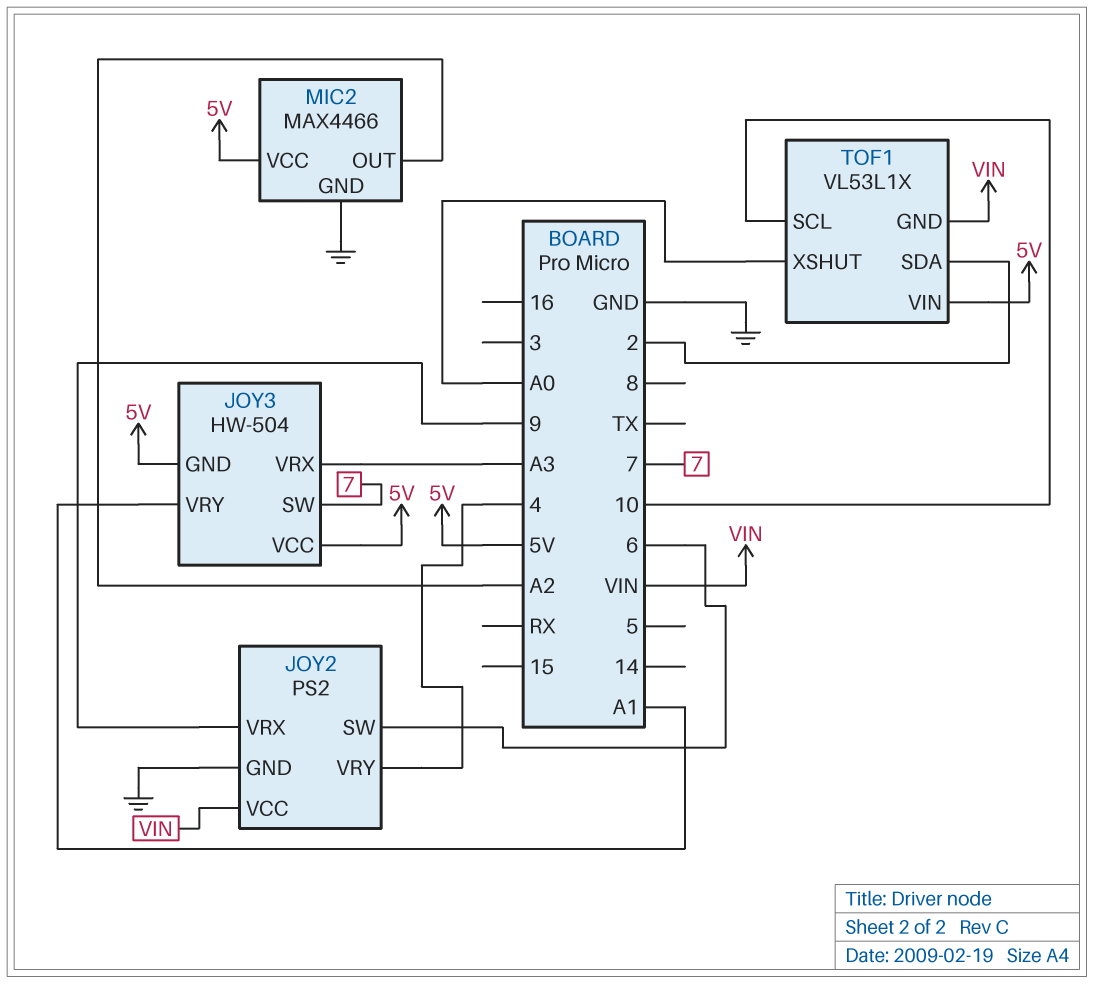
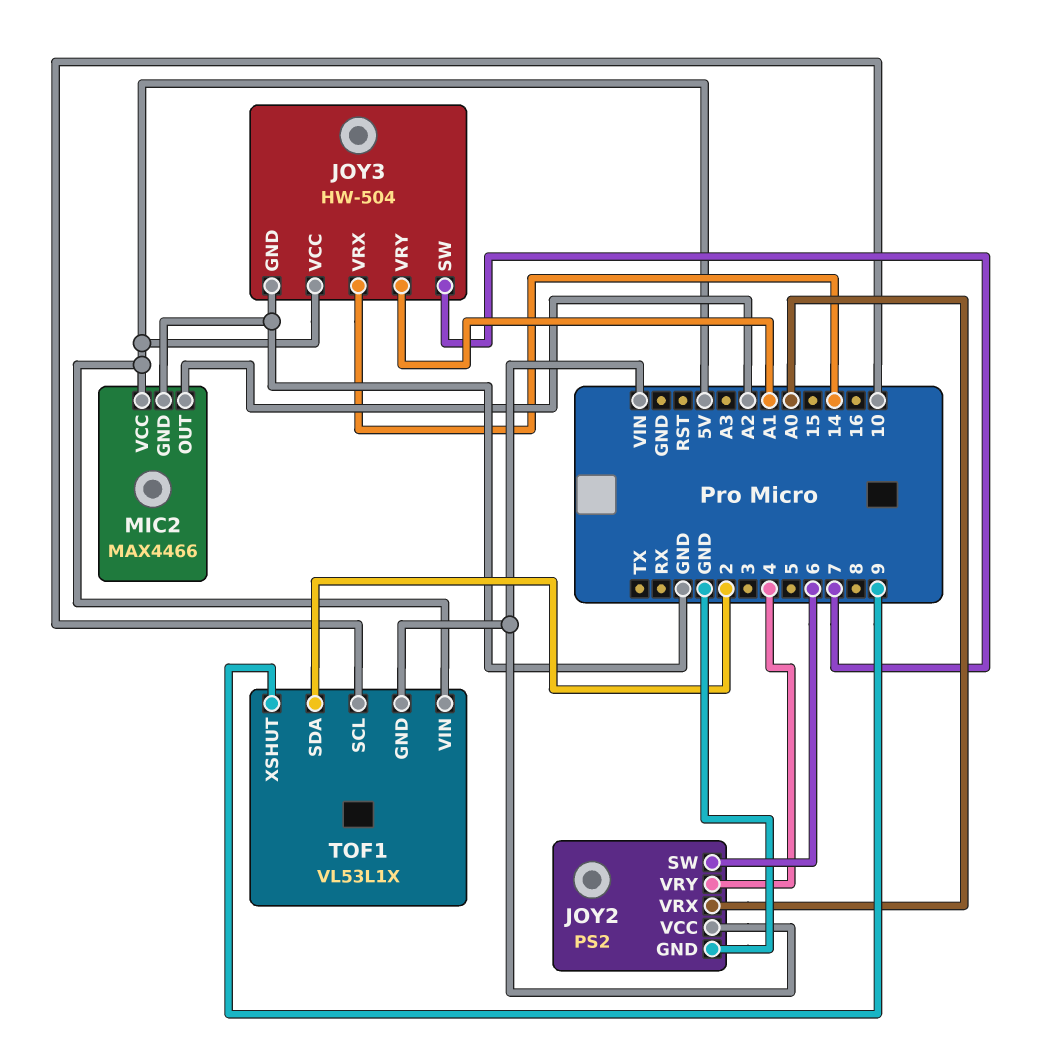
JOY2 pin VRX: 9 -> A0
JOY3 pin GND: 5V -> GND
JOY3 pin VRX: A3 -> 14
TOF1 pin XSHUT: A0 -> 9

